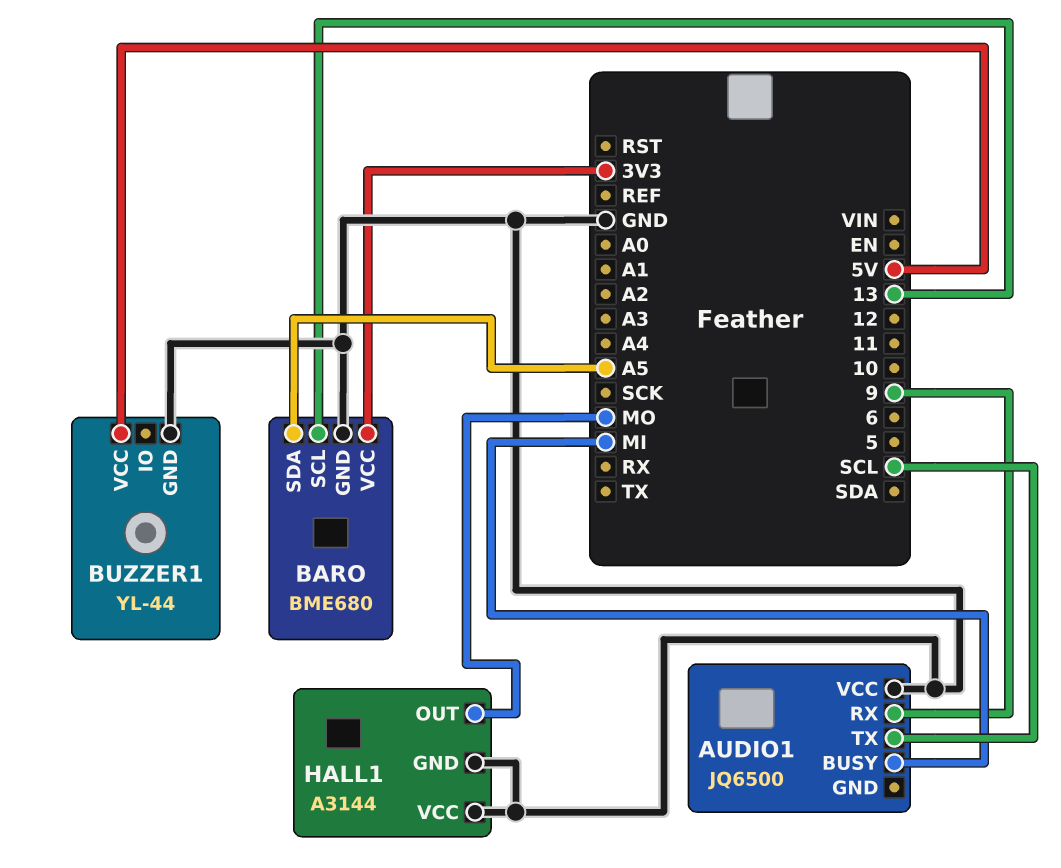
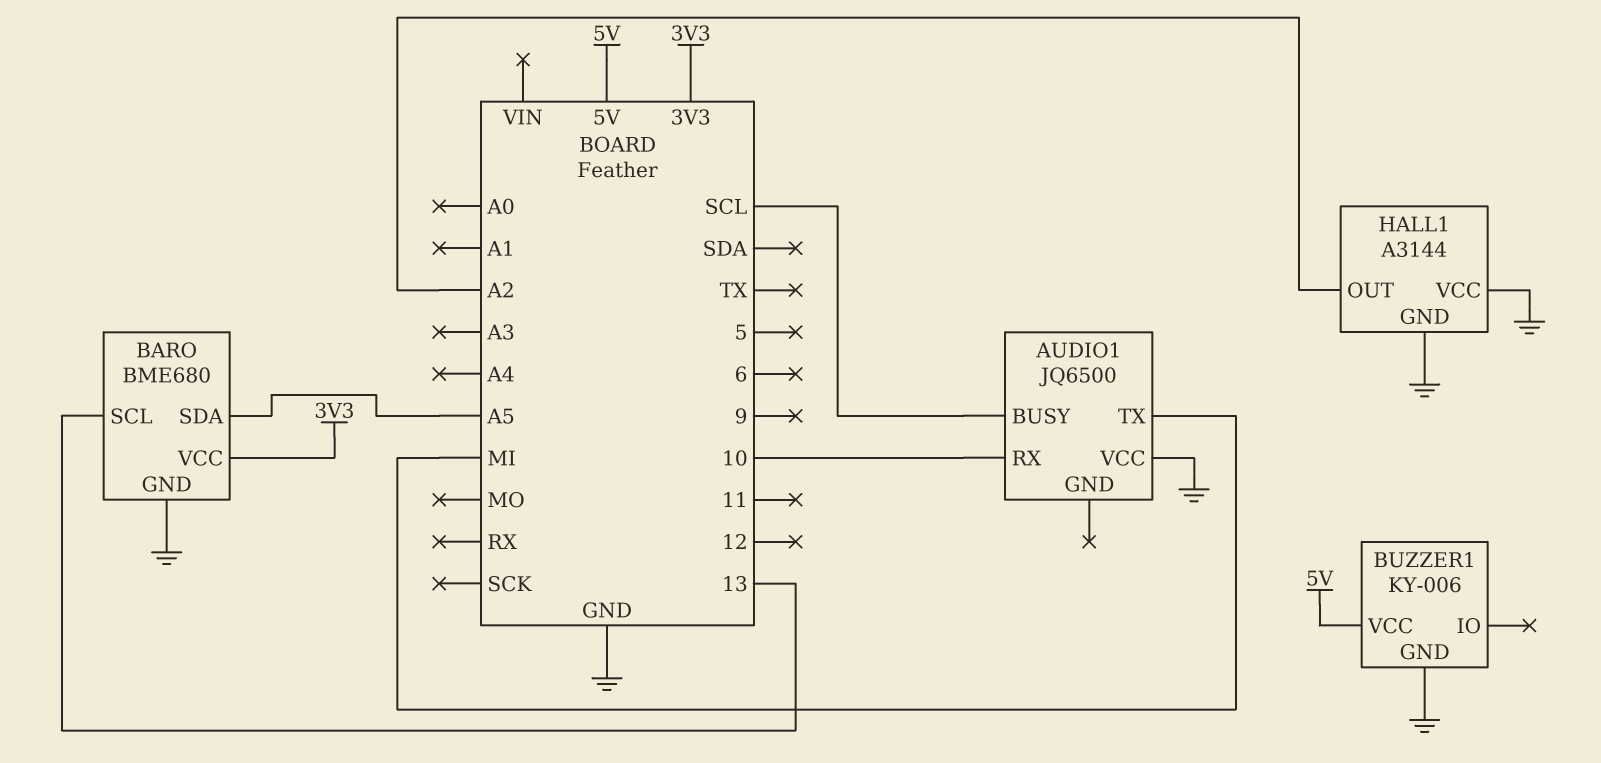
AUDIO1 pin BUSY: MI -> SCL
AUDIO1 pin RX: 9 -> 10
AUDIO1 pin TX: SCL -> MI
BUZZER1: YL-44 -> KY-006
HALL1 pin OUT: MO -> A2

